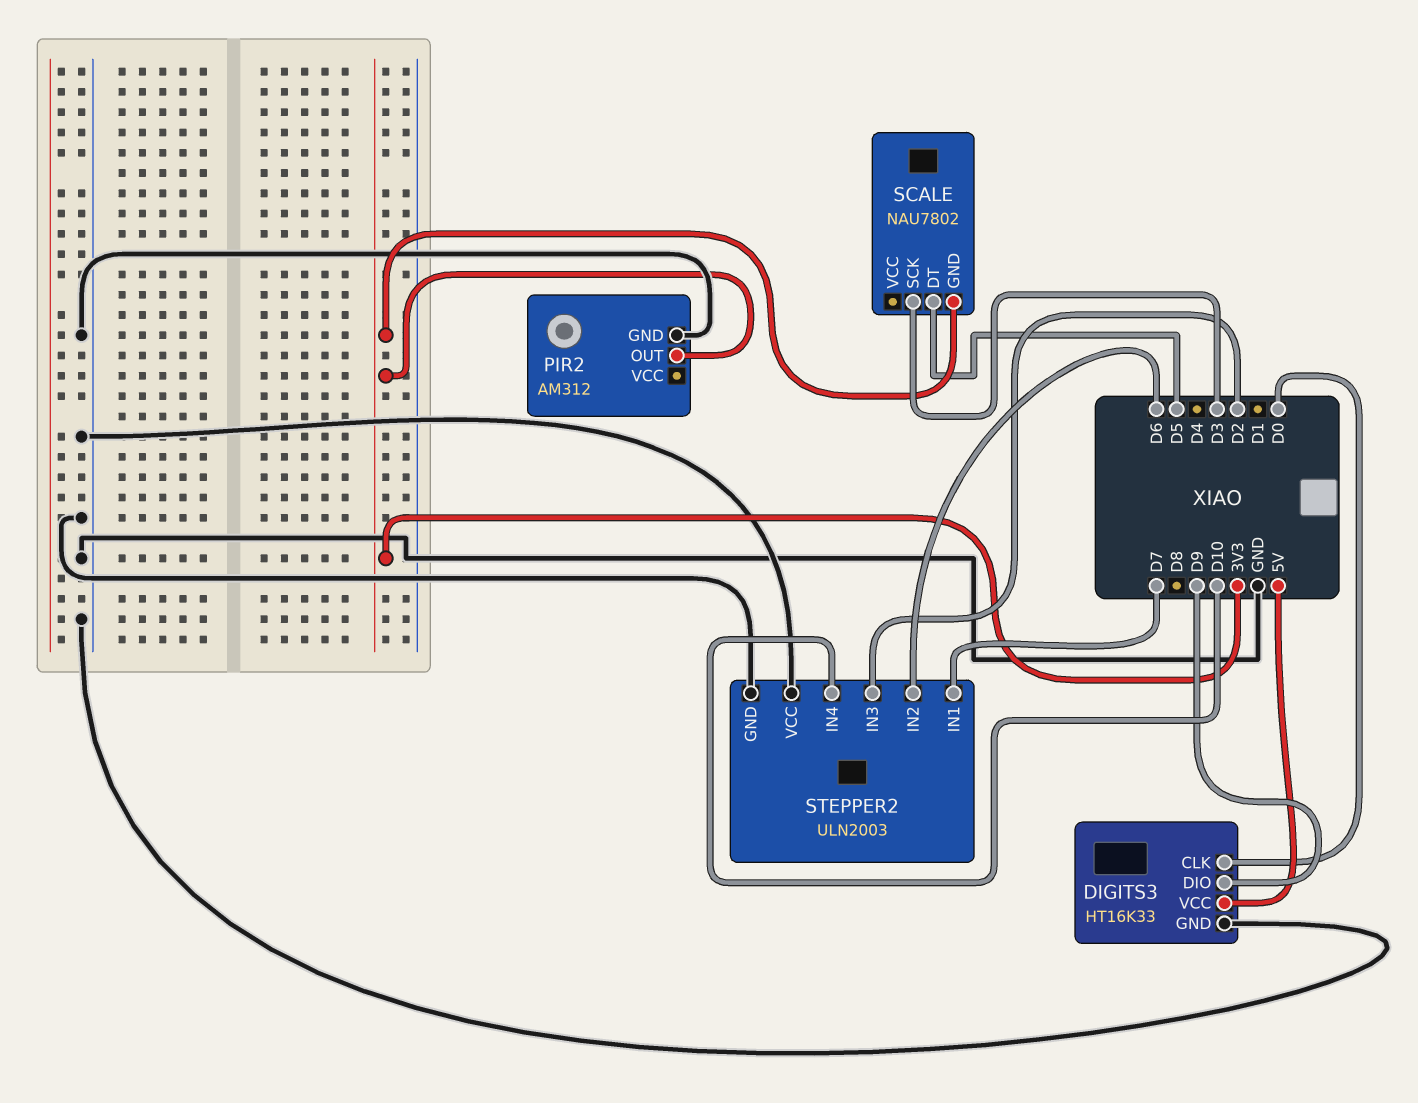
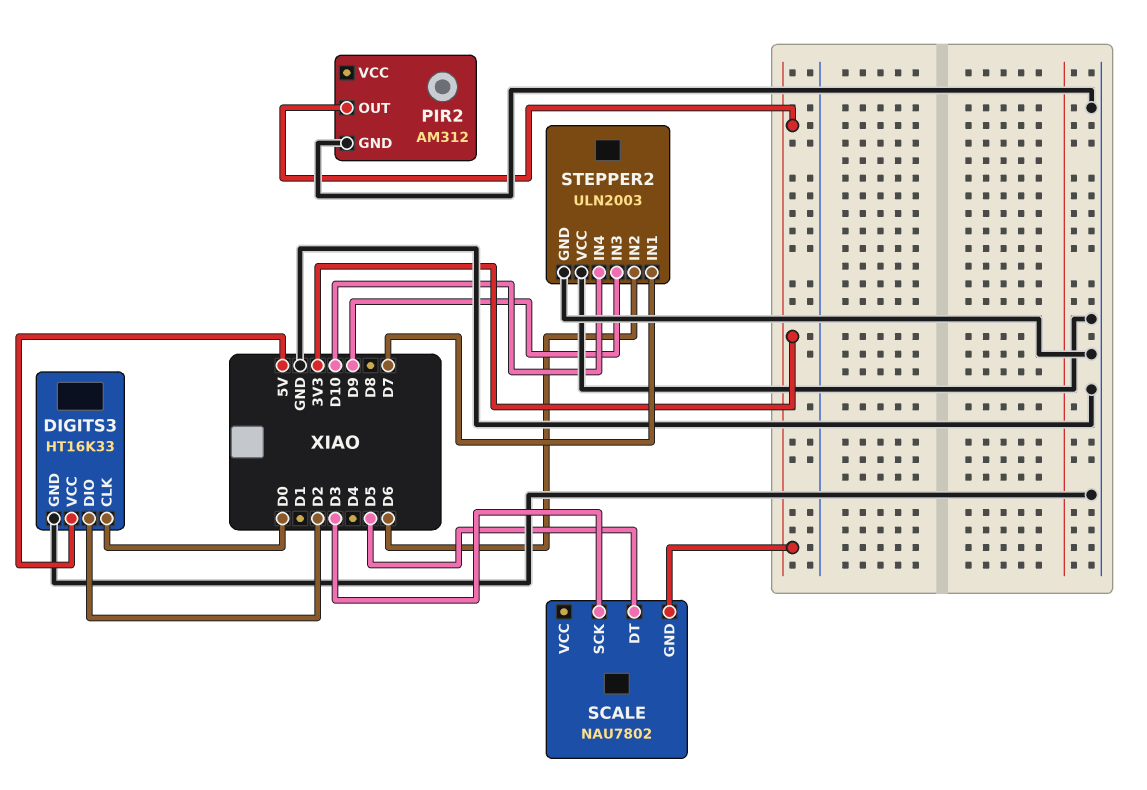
DIGITS3 pin DIO: D9 -> D2
STEPPER2 pin IN3: D2 -> D9

